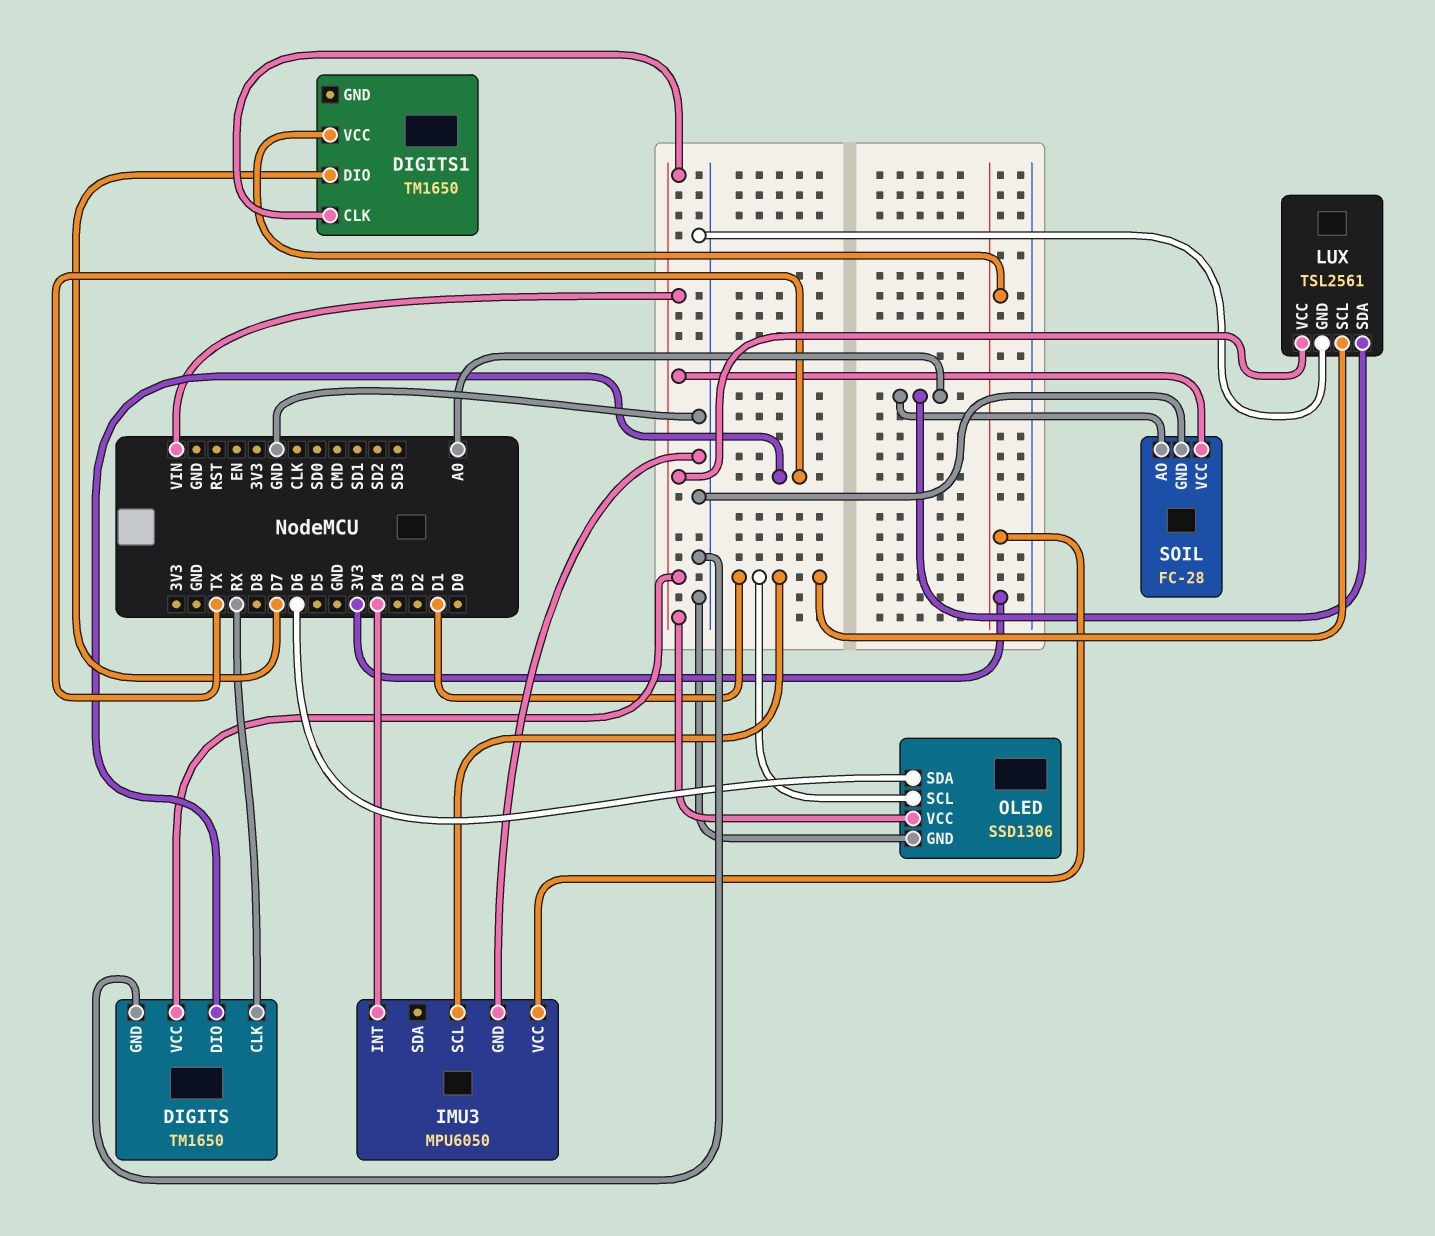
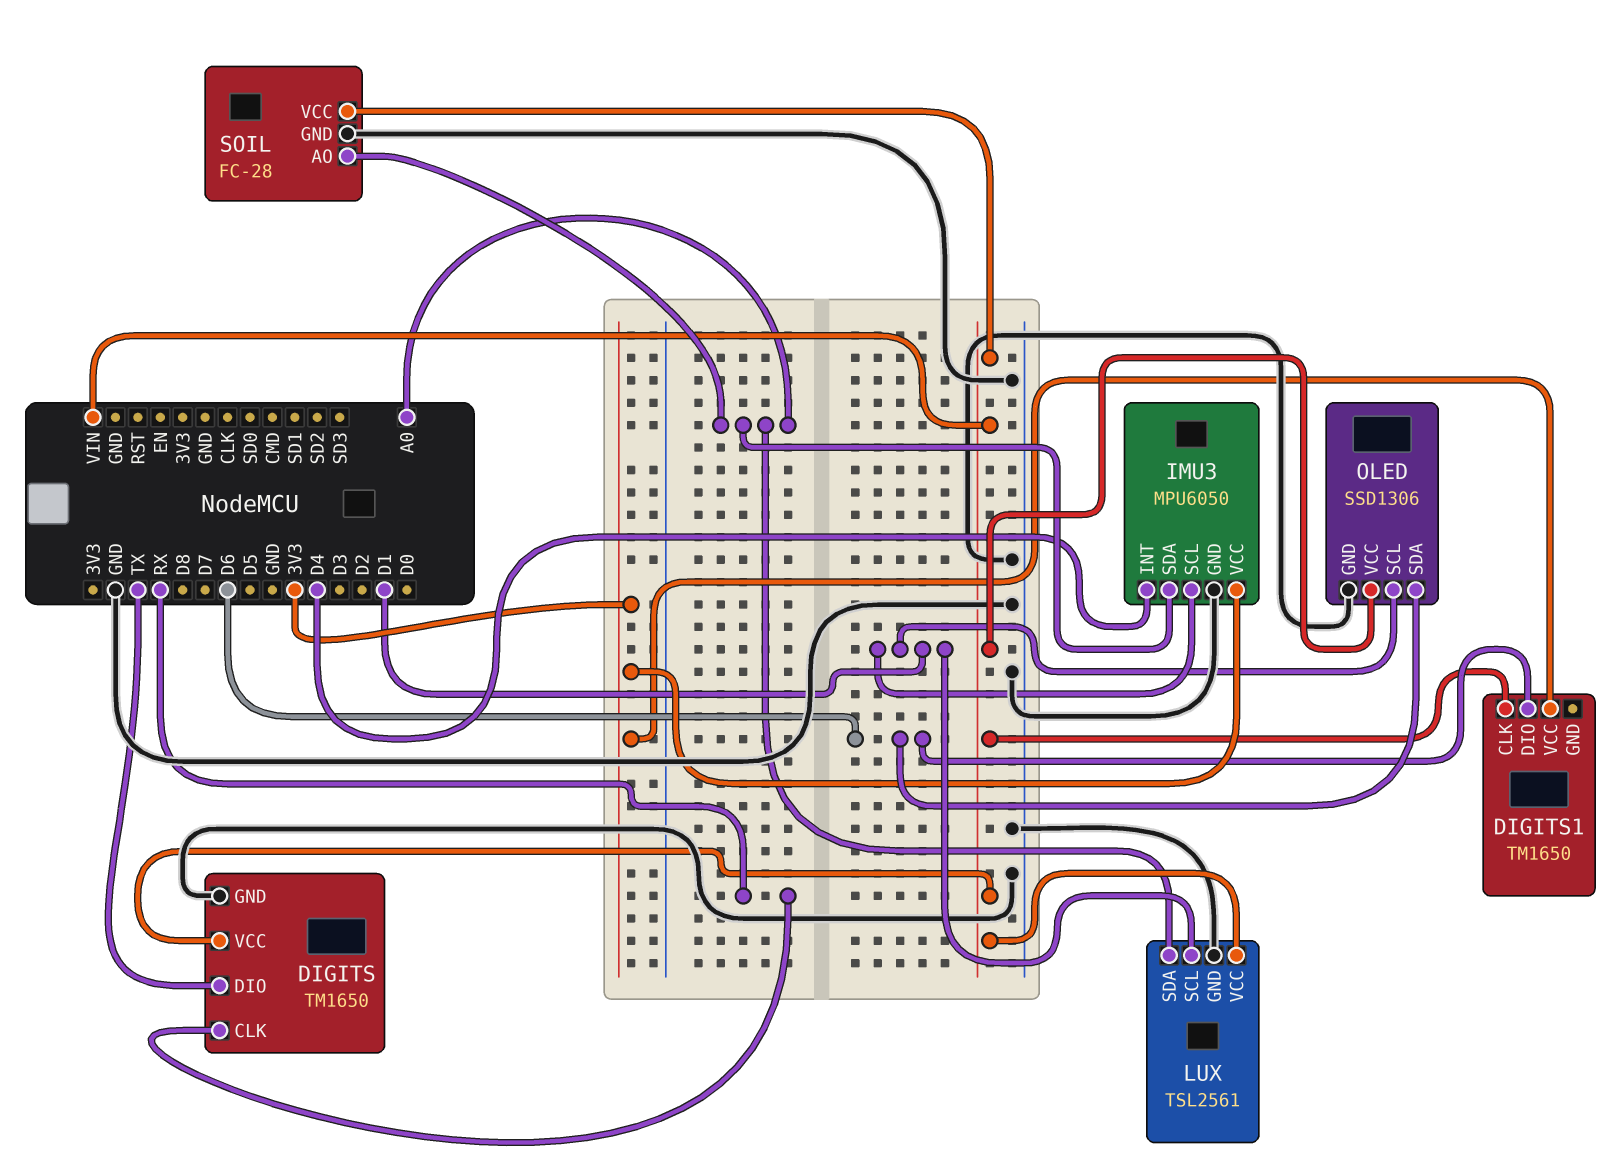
DIGITS1 pin DIO: D7 -> D6
IMU3 pin SDA: none -> A0

